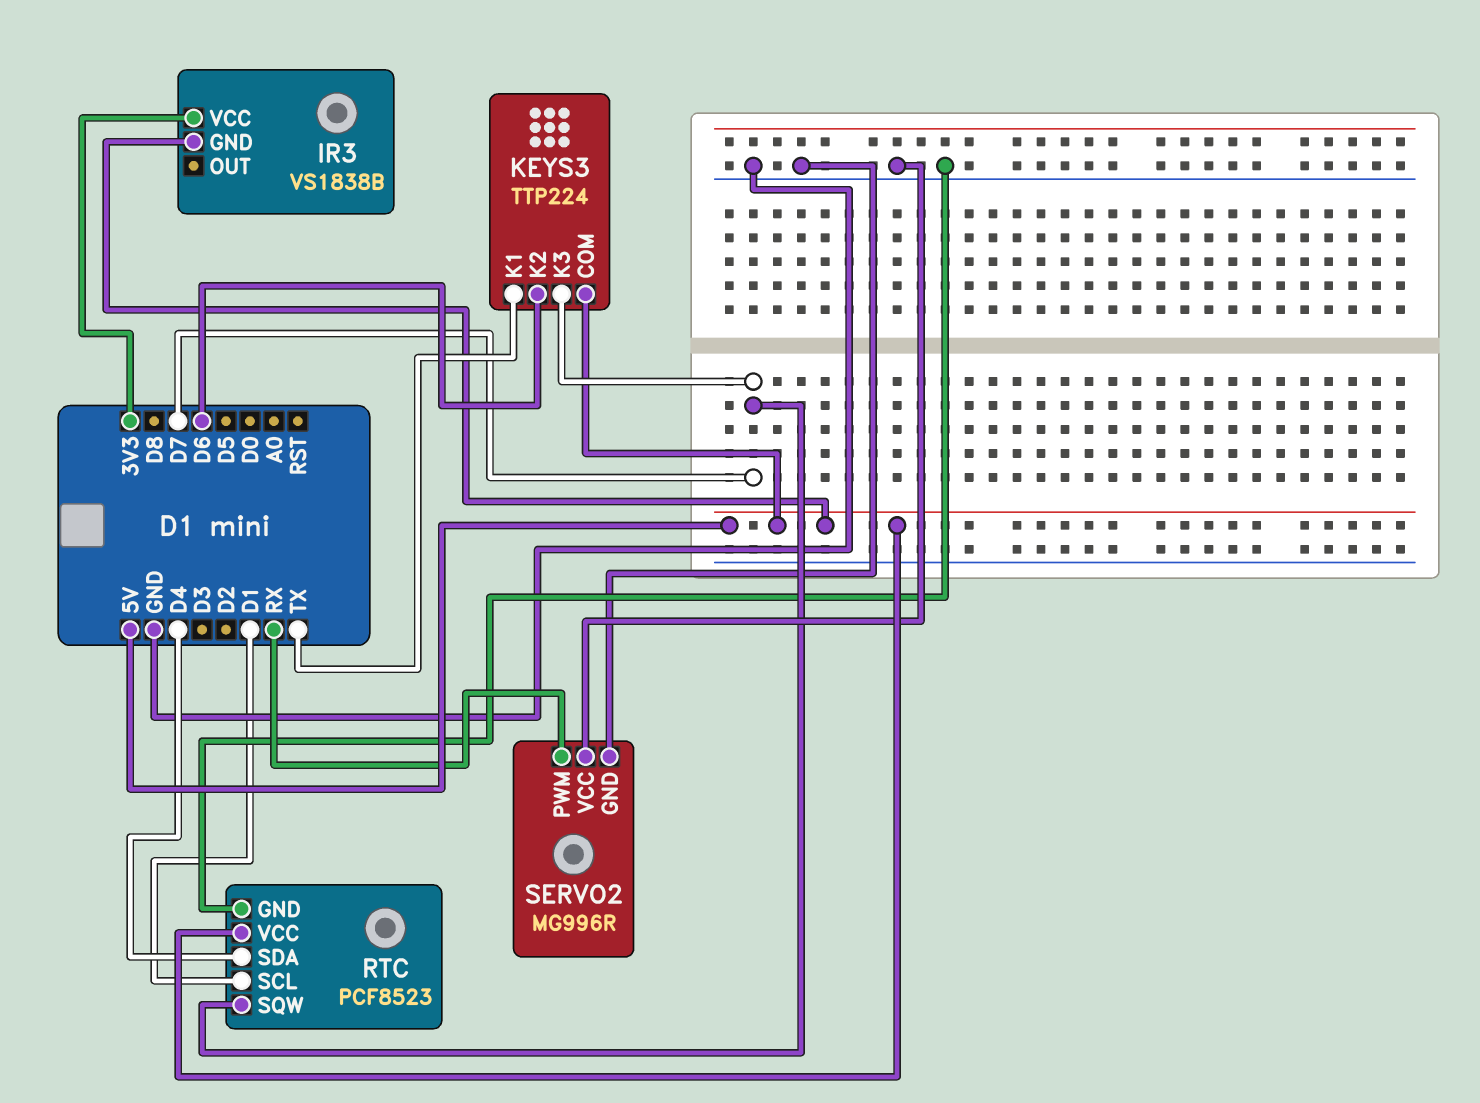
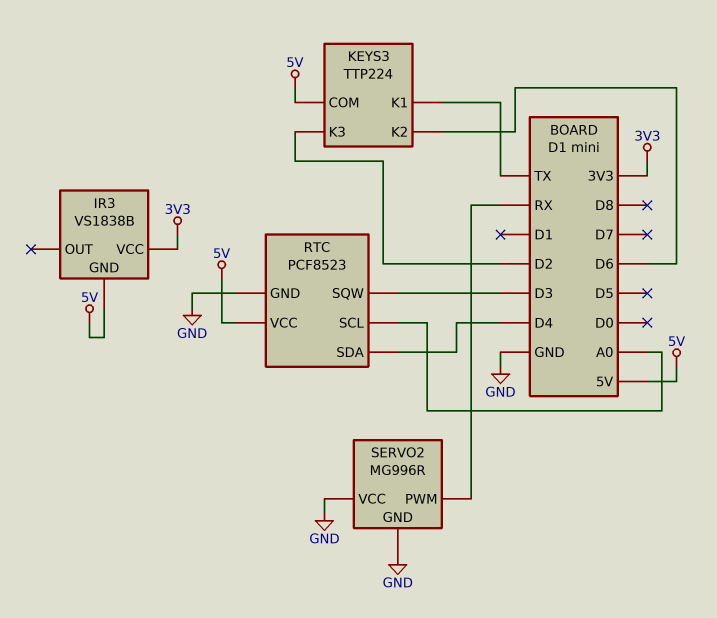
KEYS3 pin K3: D7 -> D2
RTC pin SCL: D1 -> A0
RTC pin SQW: D7 -> D3

